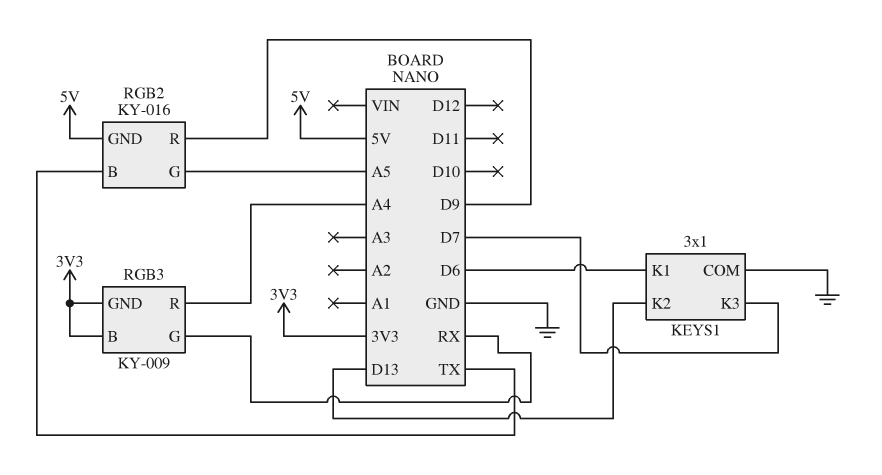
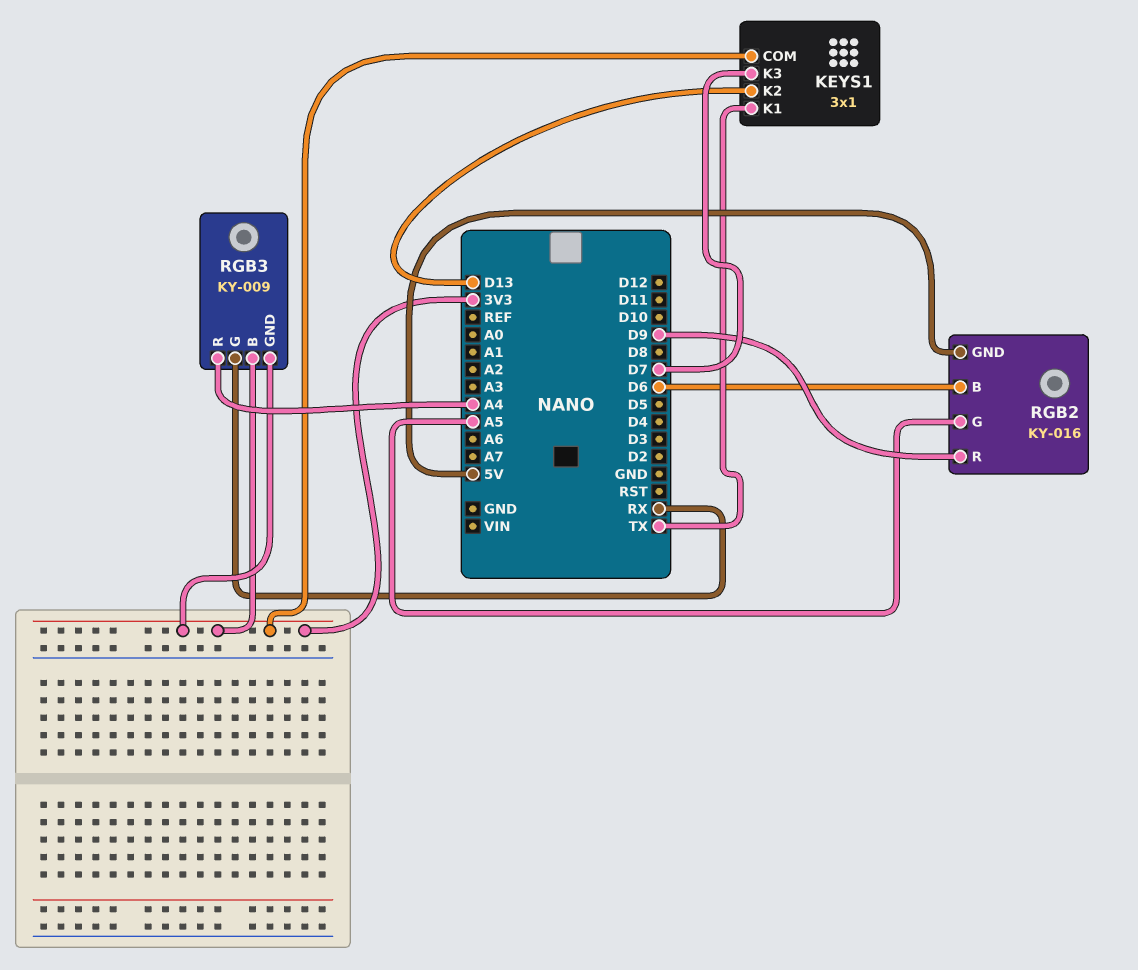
KEYS1 pin COM: GND -> 3V3
KEYS1 pin K1: D6 -> TX
RGB2 pin B: TX -> D6

